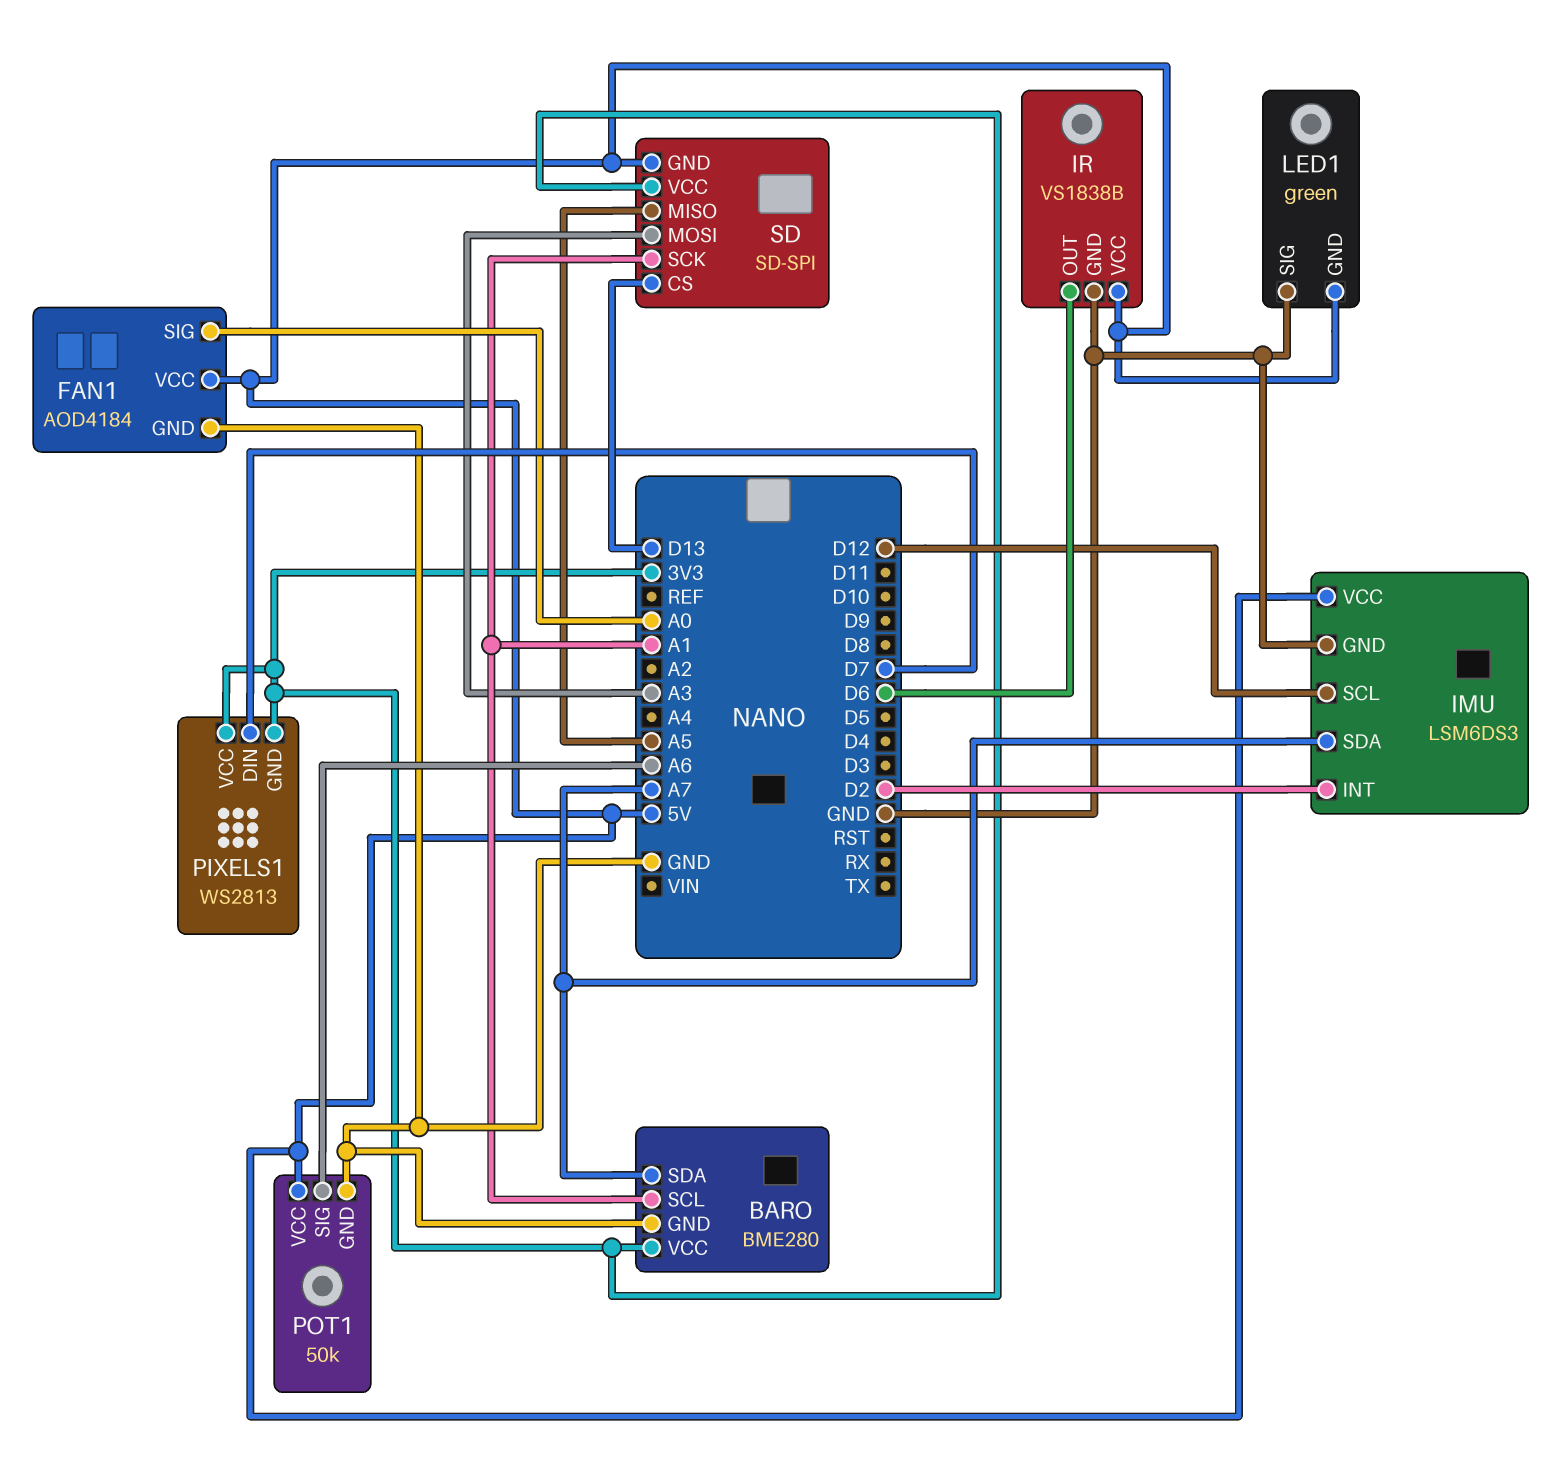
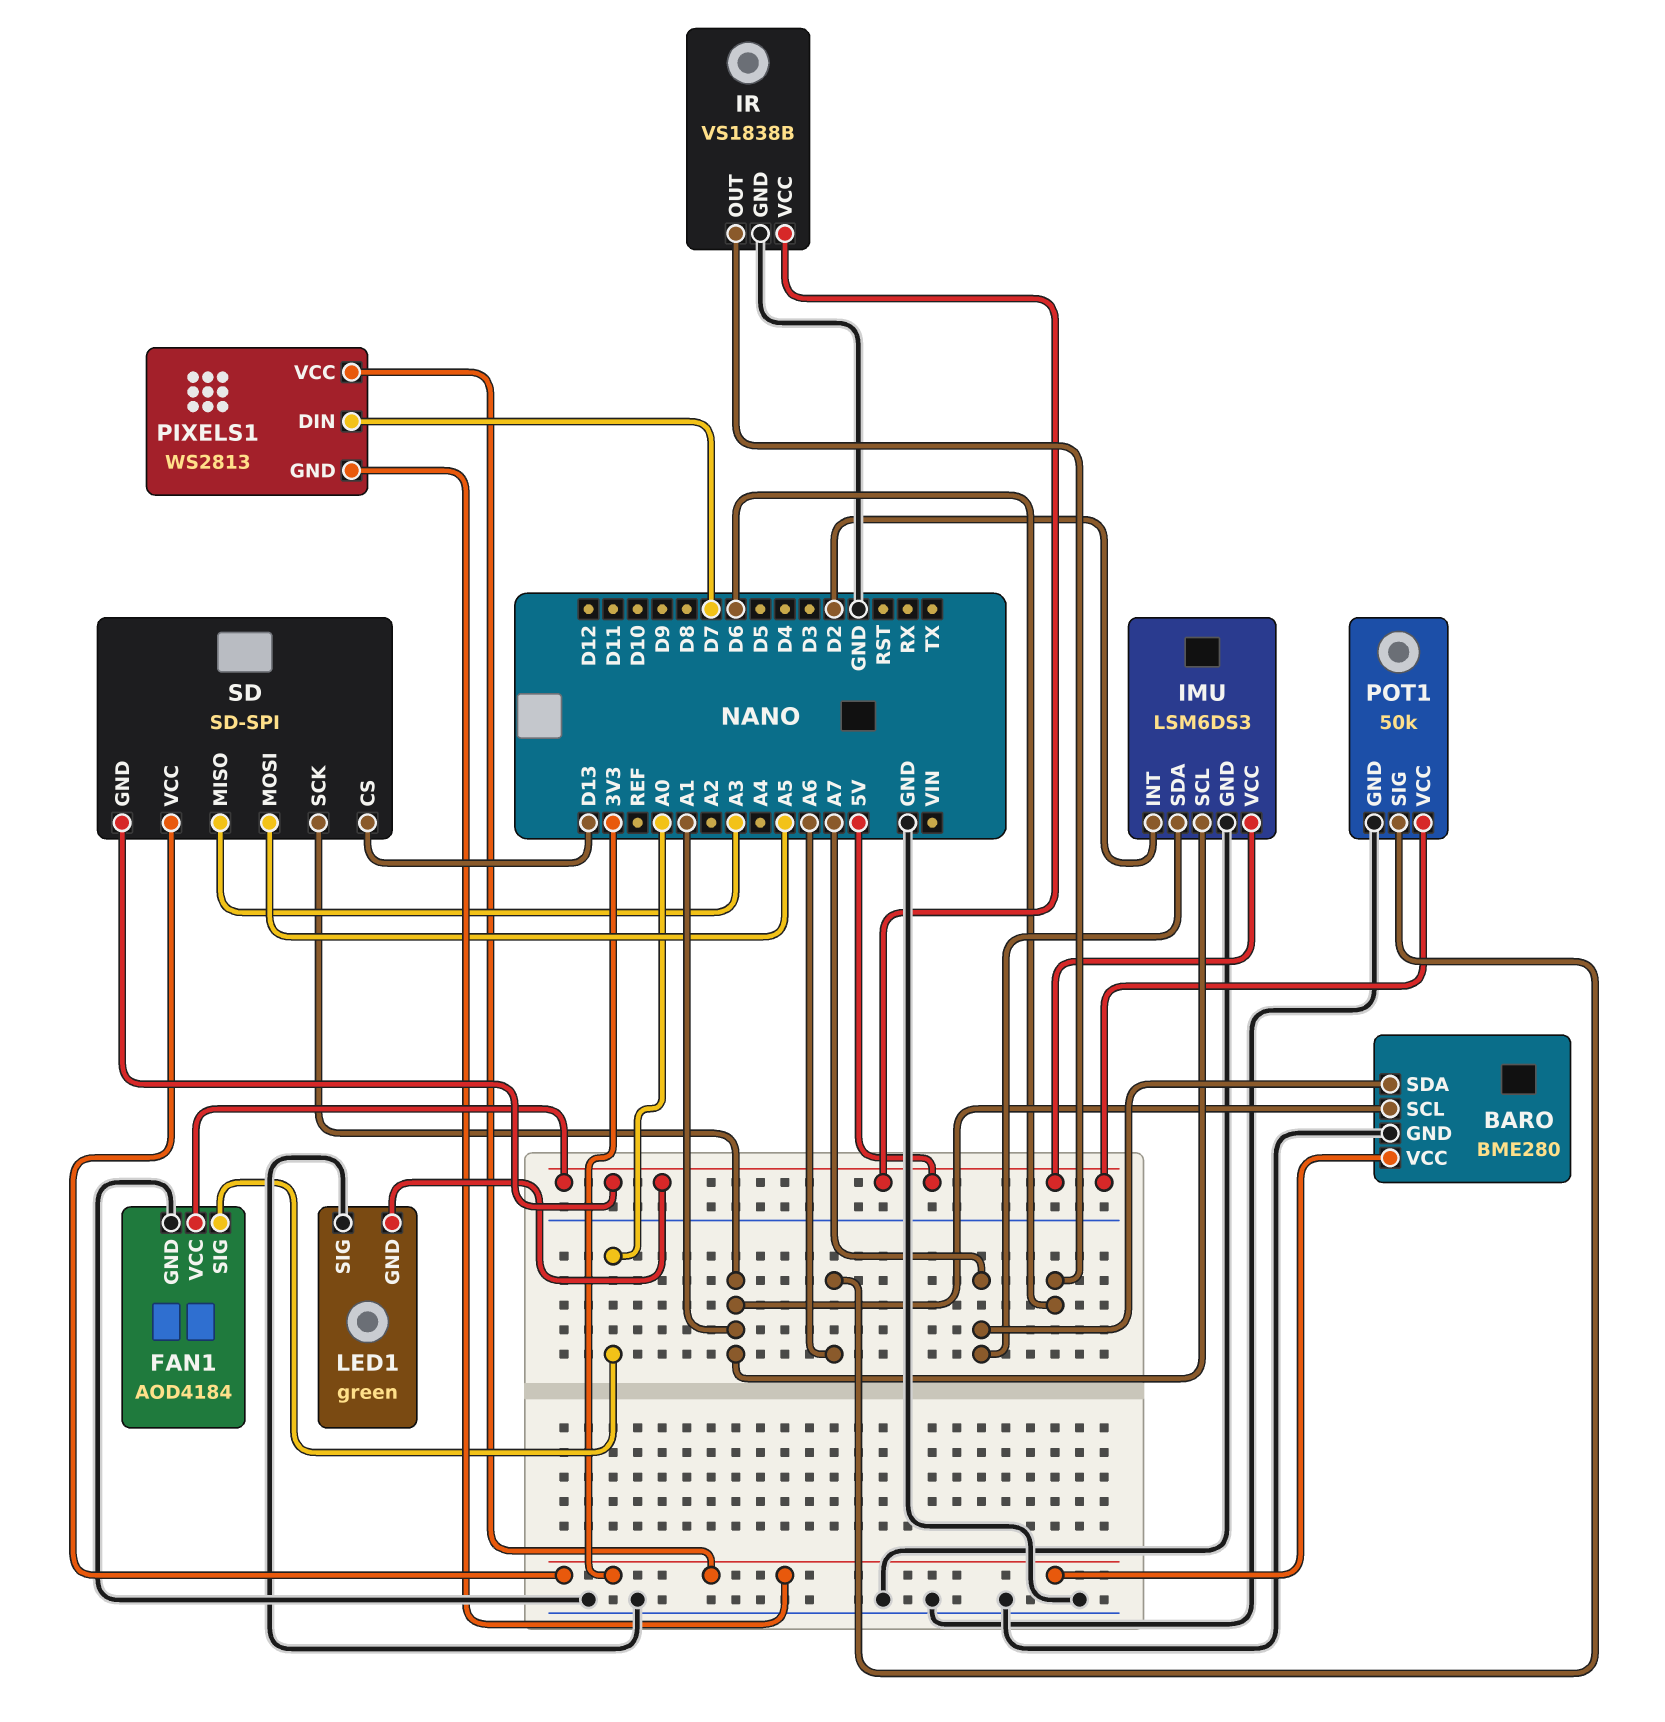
IMU pin SCL: D12 -> A1
SD pin MISO: A5 -> A3
SD pin MOSI: A3 -> A5

